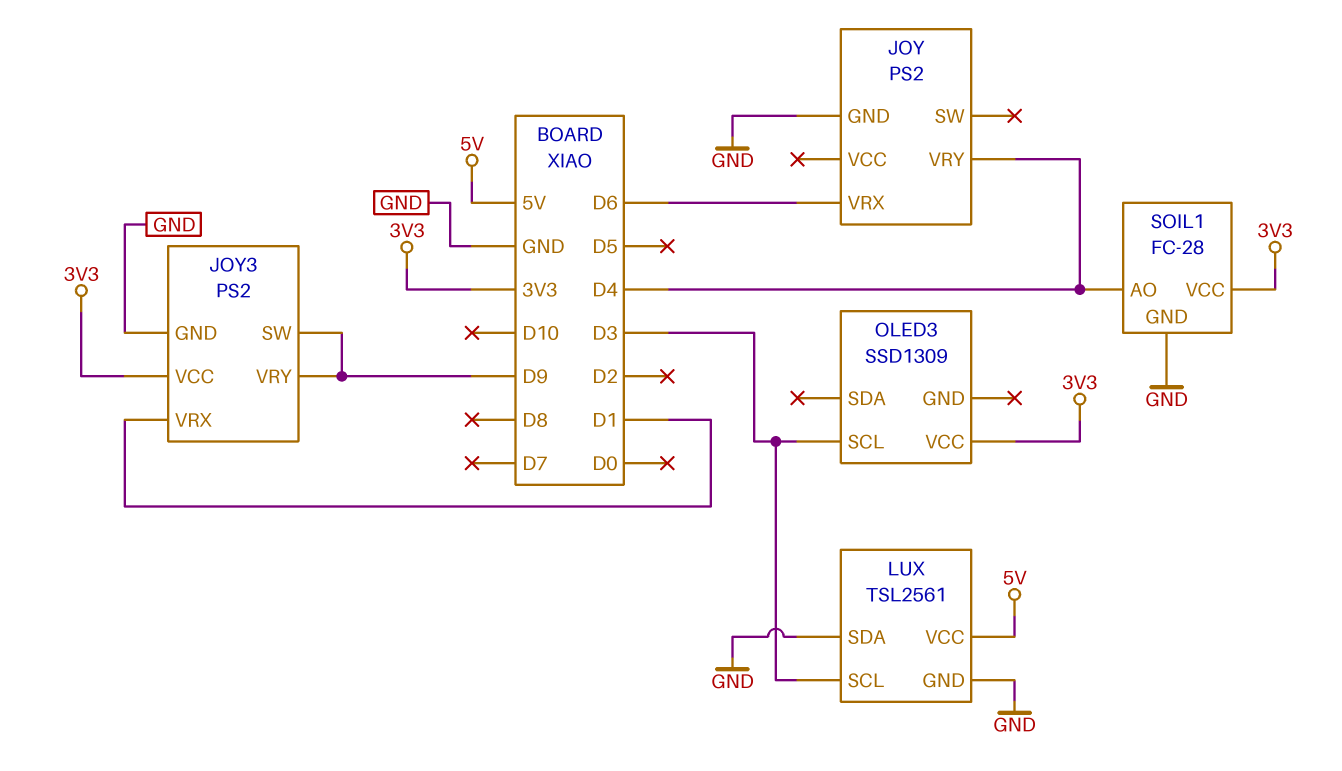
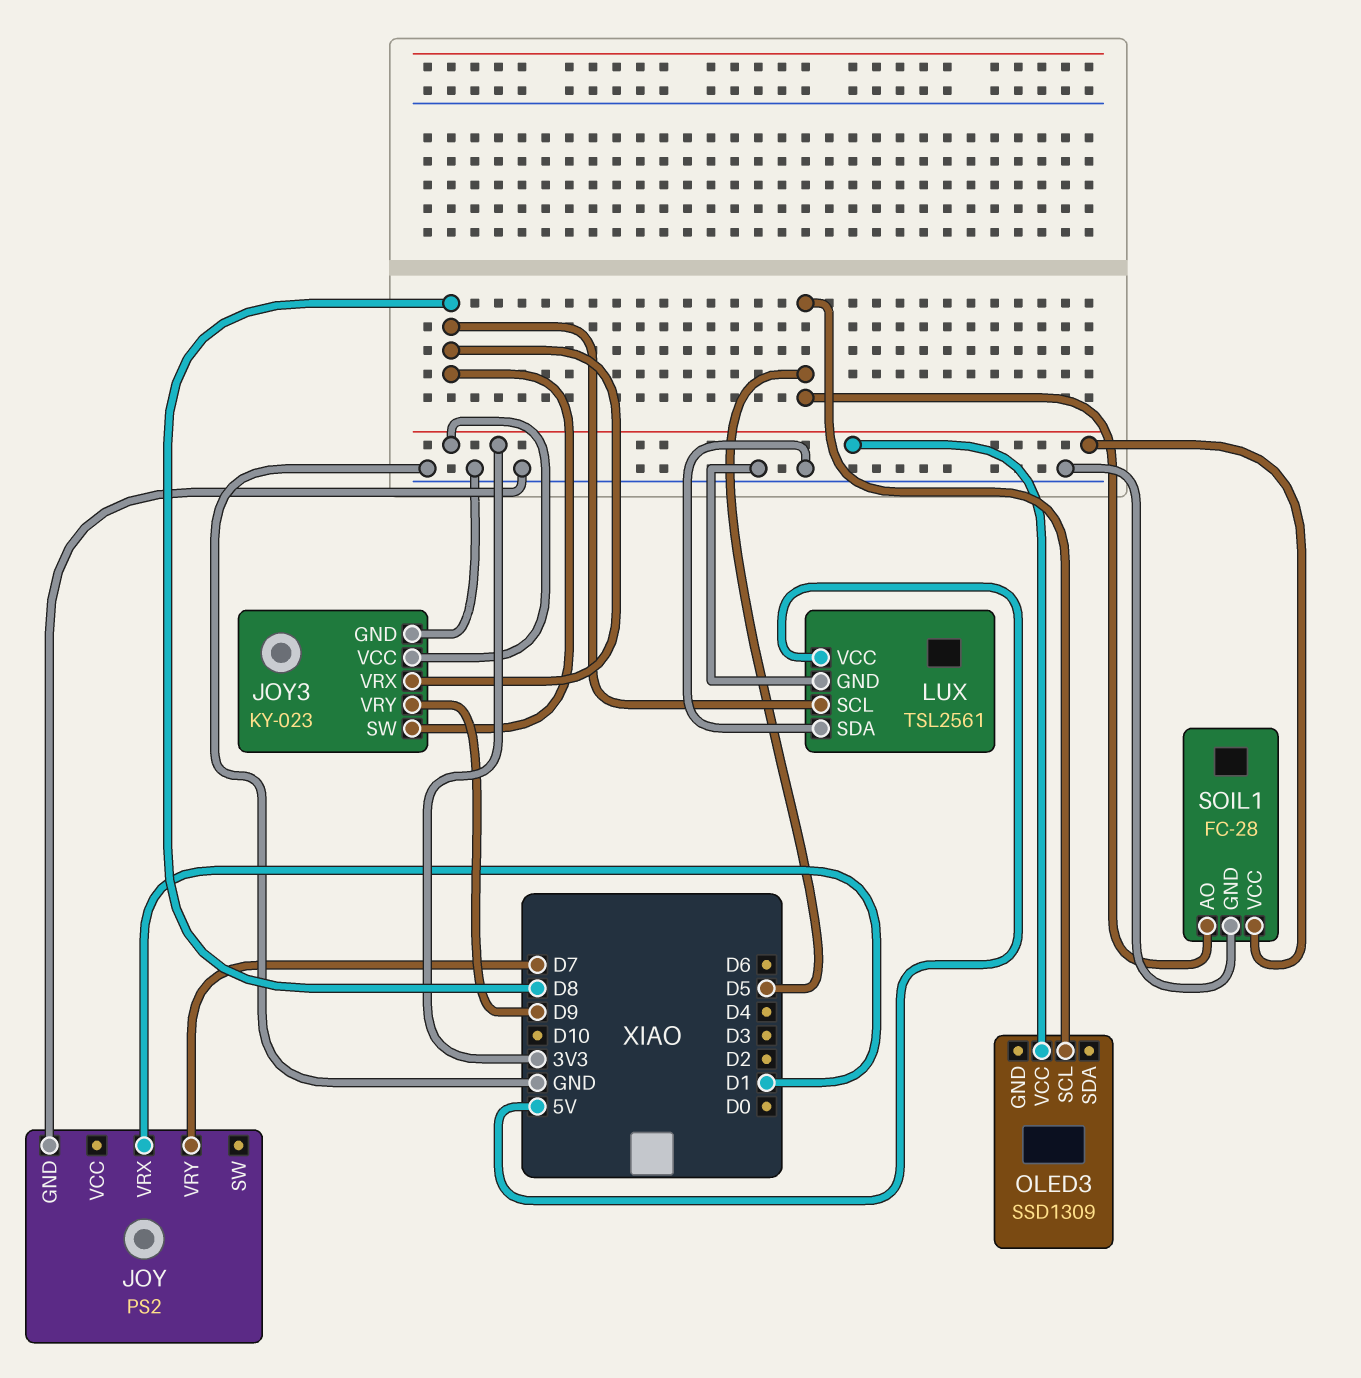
JOY pin VRX: D6 -> D1
JOY pin VRY: D4 -> D7
JOY3: PS2 -> KY-023
JOY3 pin SW: D9 -> D8
JOY3 pin VRX: D1 -> D8
LUX pin SCL: D3 -> D8
OLED3 pin SCL: D3 -> D5
SOIL1 pin AO: D4 -> D5

